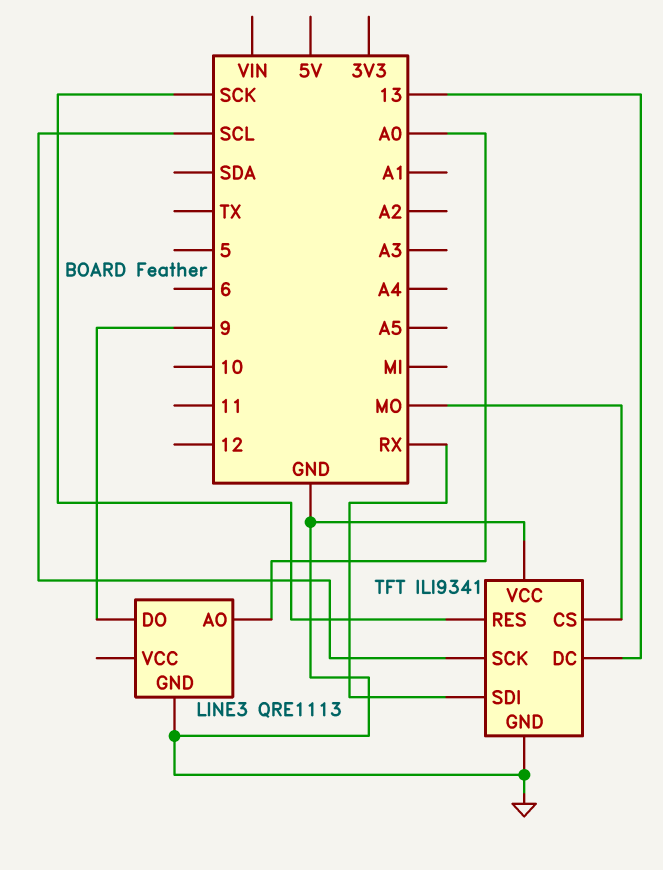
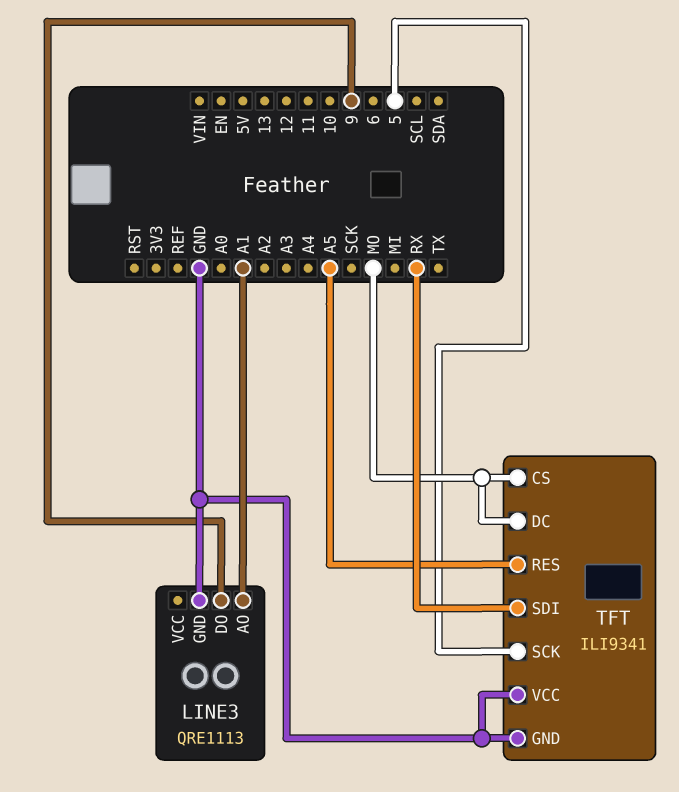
LINE3 pin AO: A0 -> A1
TFT pin DC: 13 -> MO
TFT pin RES: SCK -> A5
TFT pin SCK: SCL -> 5

